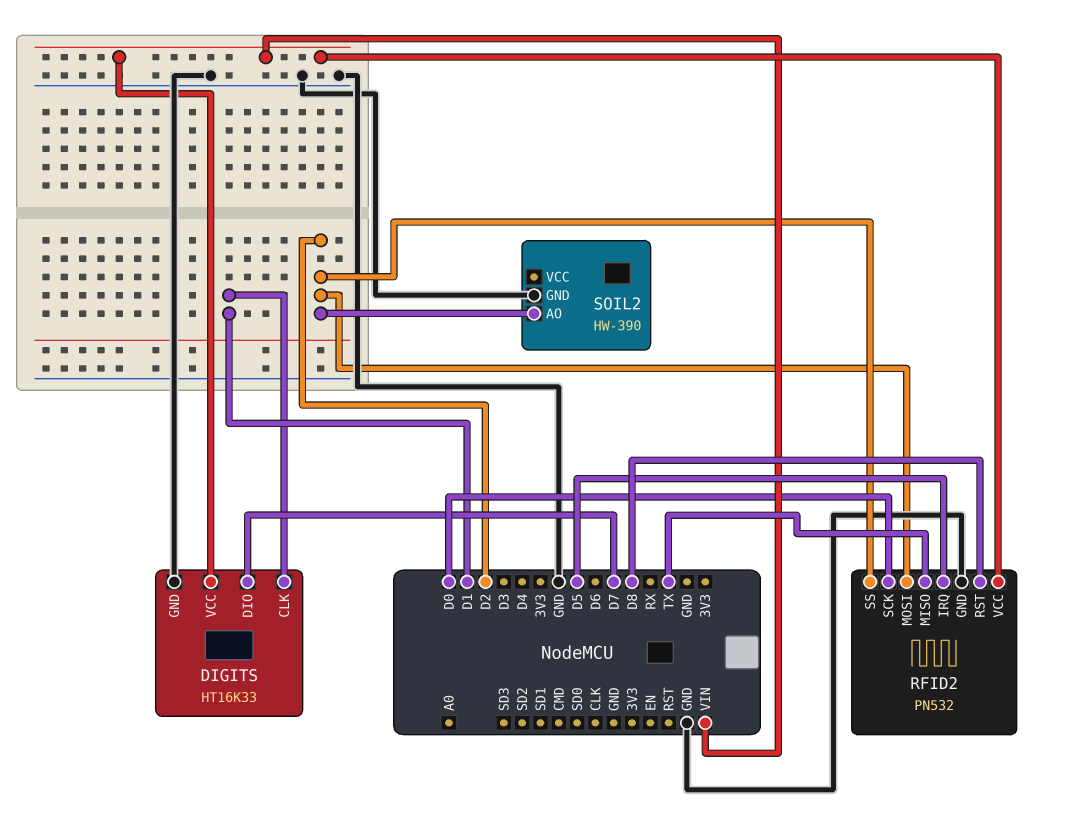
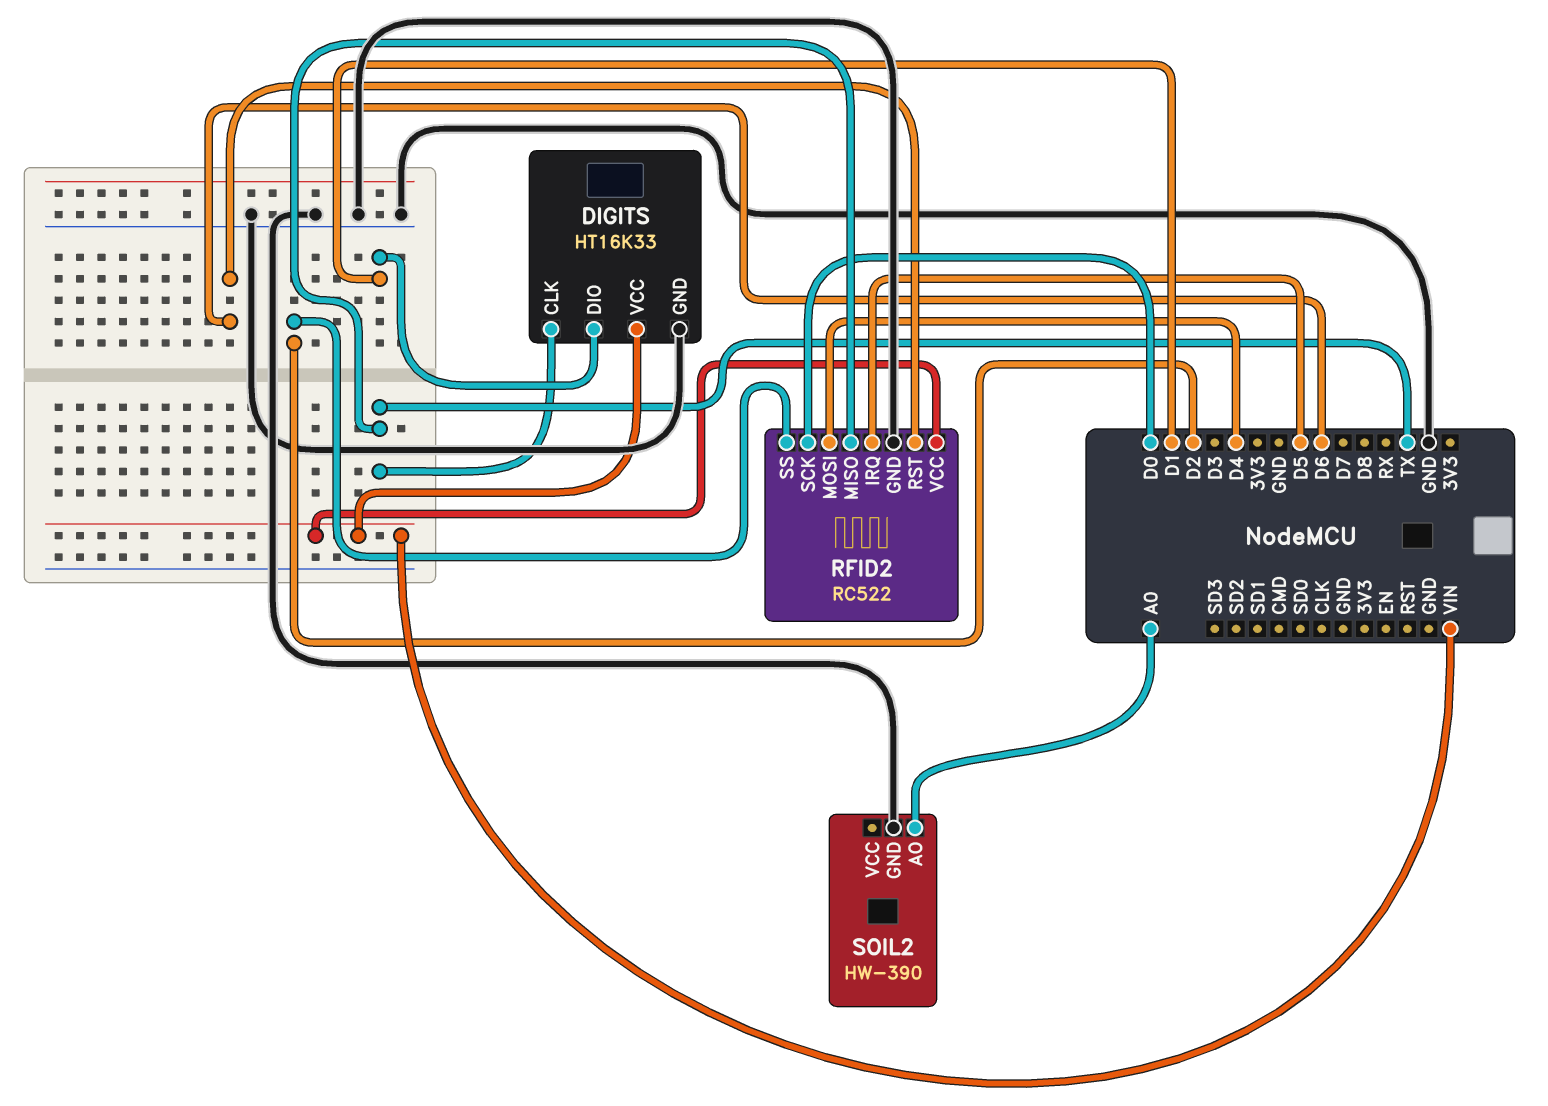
DIGITS pin CLK: D1 -> TX
DIGITS pin DIO: D7 -> D1
RFID2: PN532 -> RC522
RFID2 pin MOSI: D2 -> D4
RFID2 pin RST: D8 -> D6
SOIL2 pin AO: D2 -> A0

